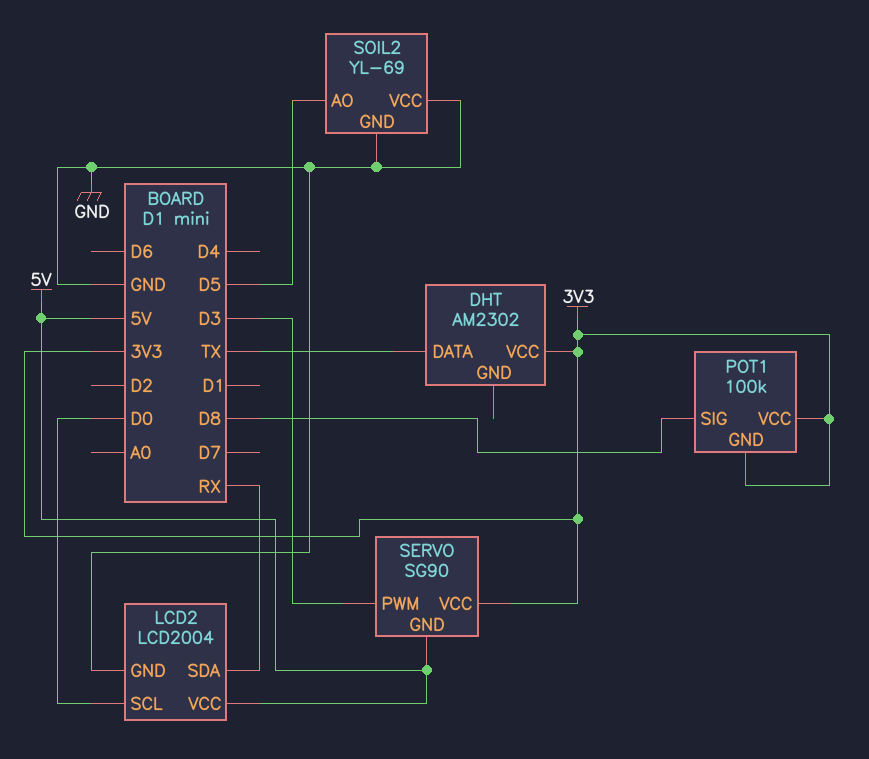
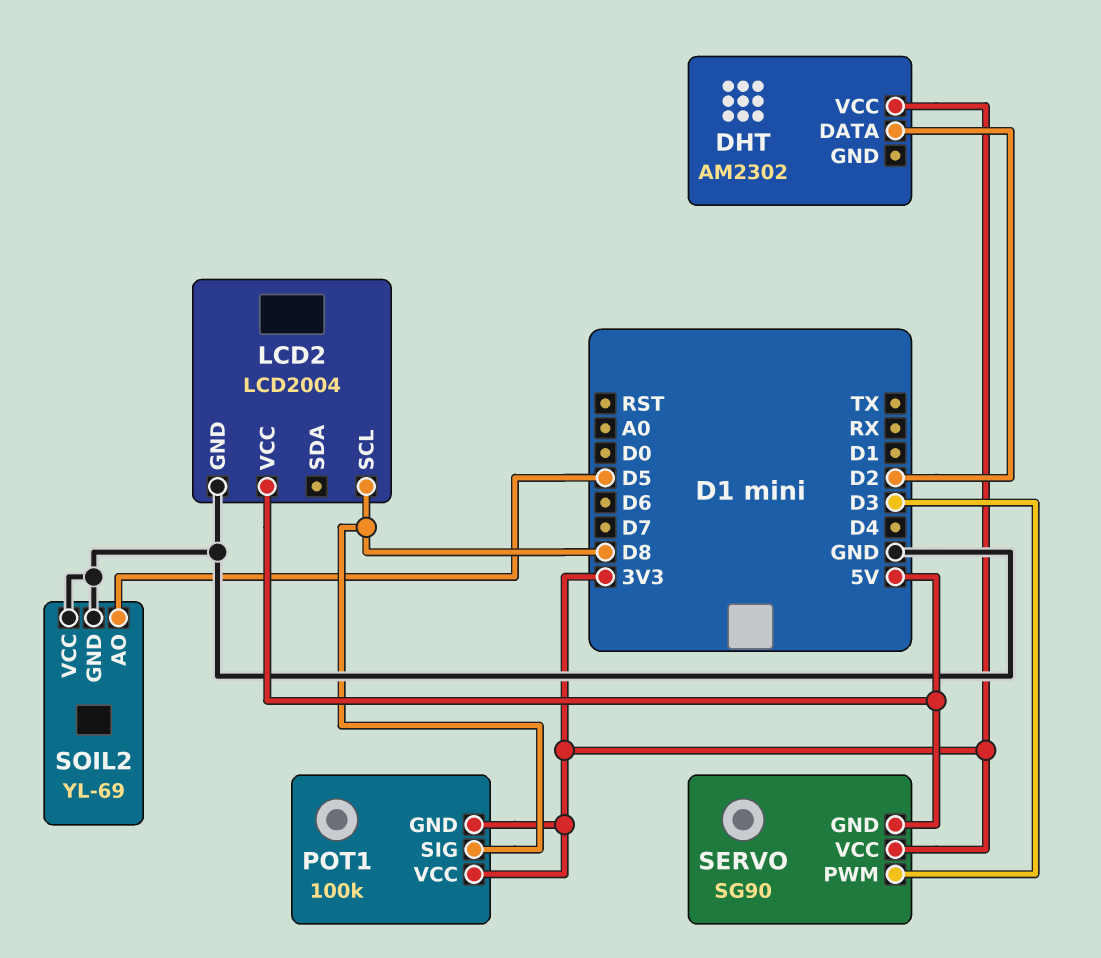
DHT pin DATA: TX -> D2
LCD2 pin SCL: D0 -> D8
LCD2 pin SDA: RX -> none

